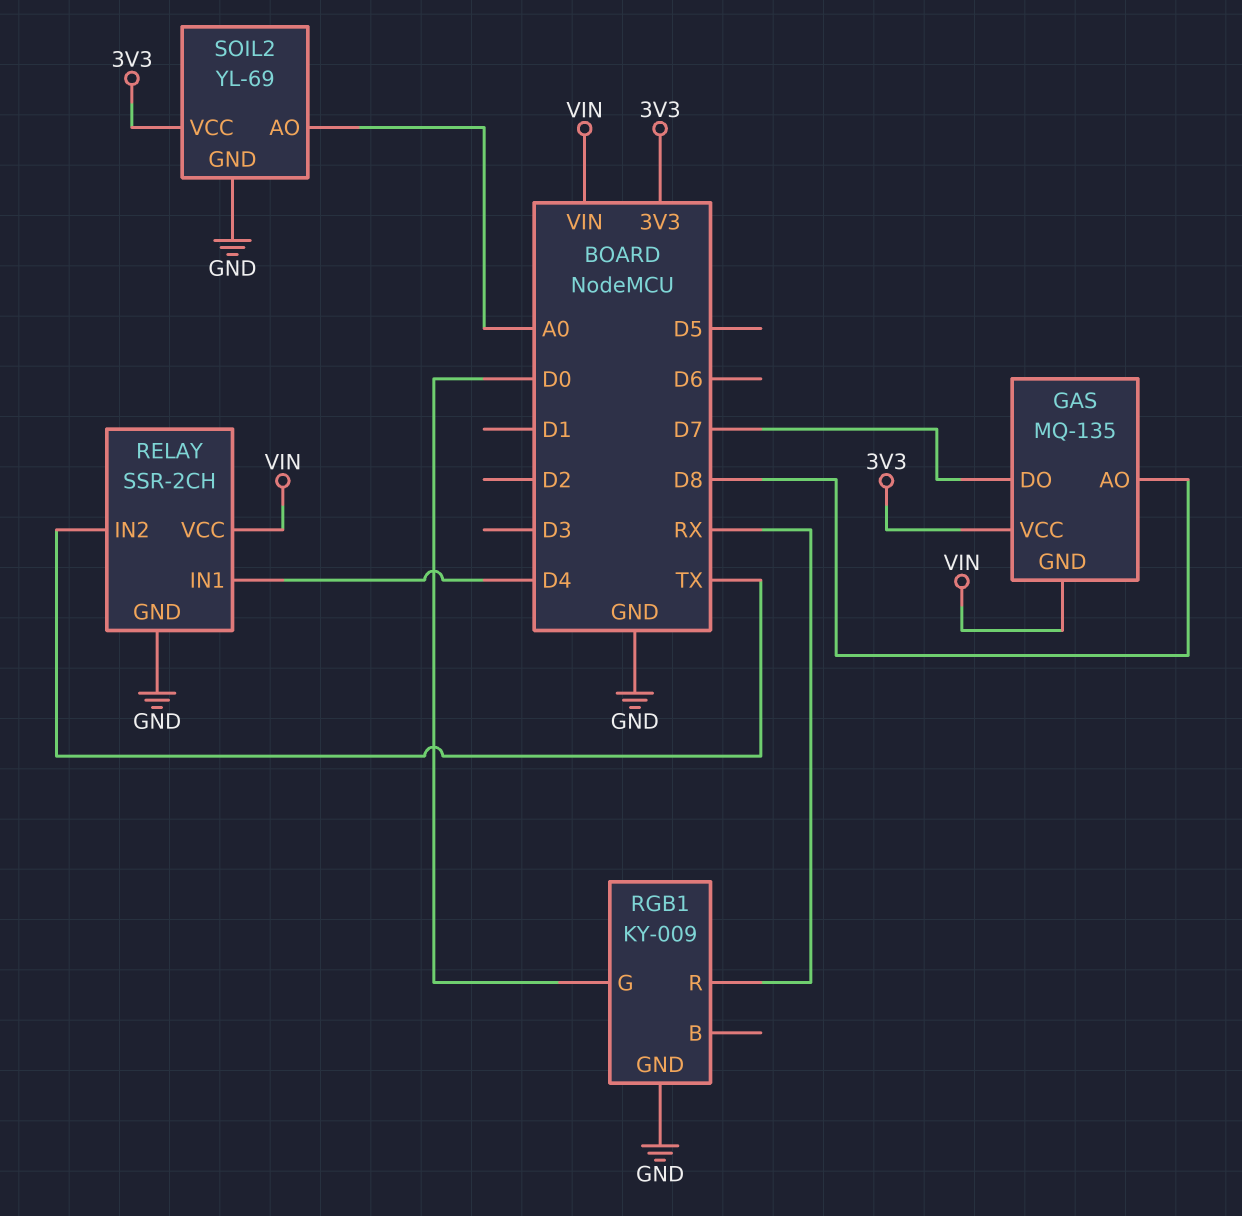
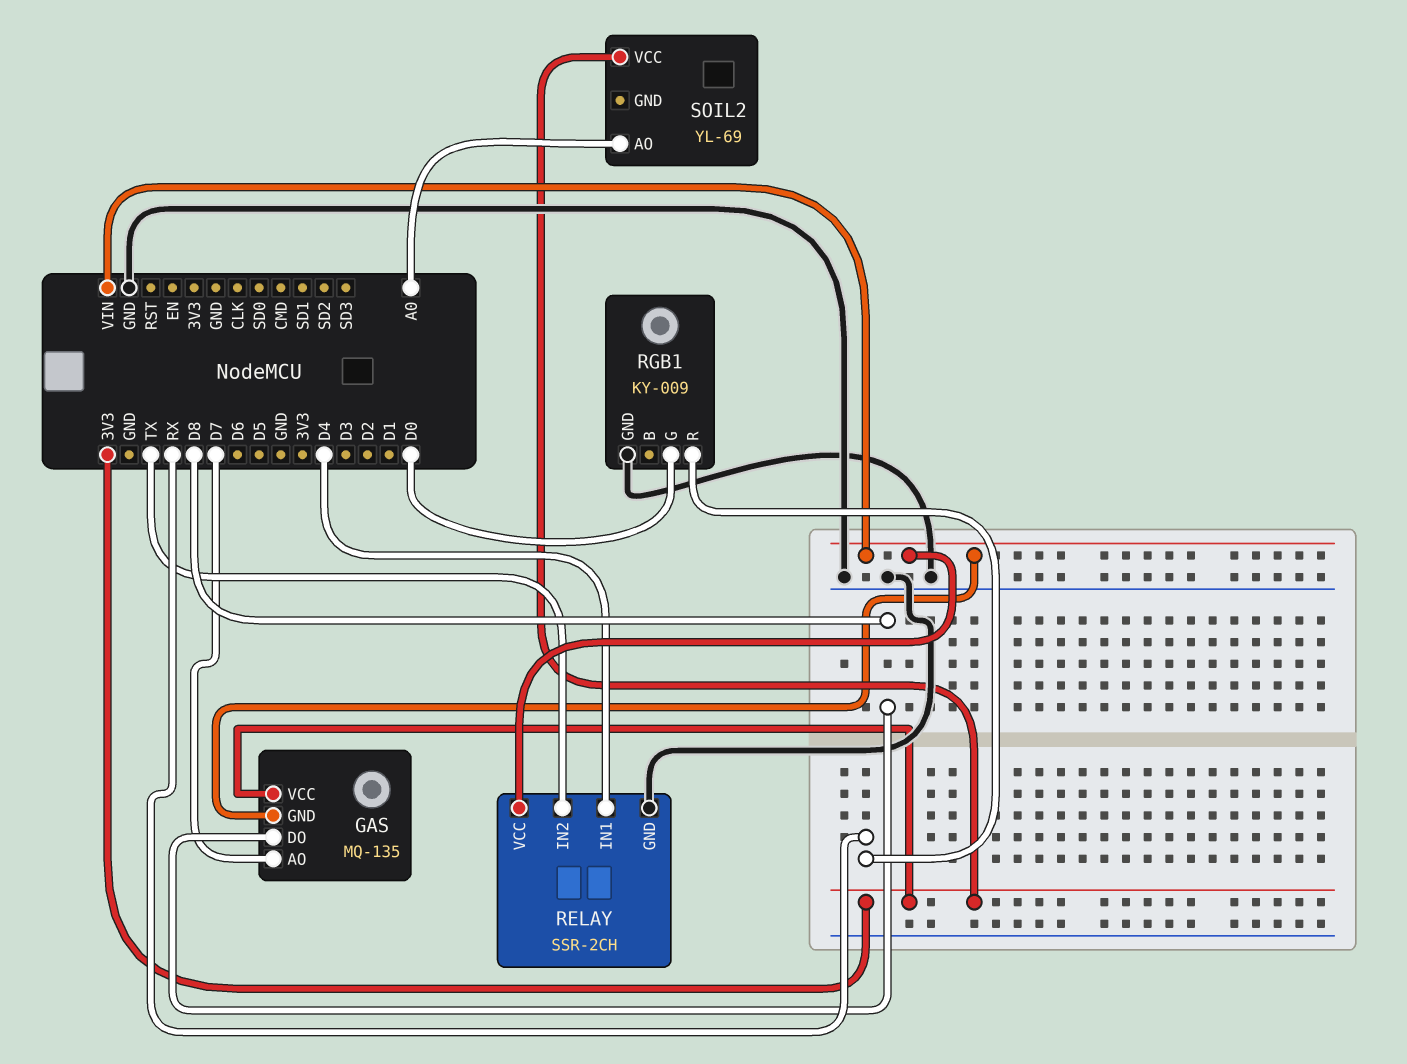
GAS pin AO: D8 -> D7
GAS pin DO: D7 -> D8
SOIL2 pin GND: GND -> none

